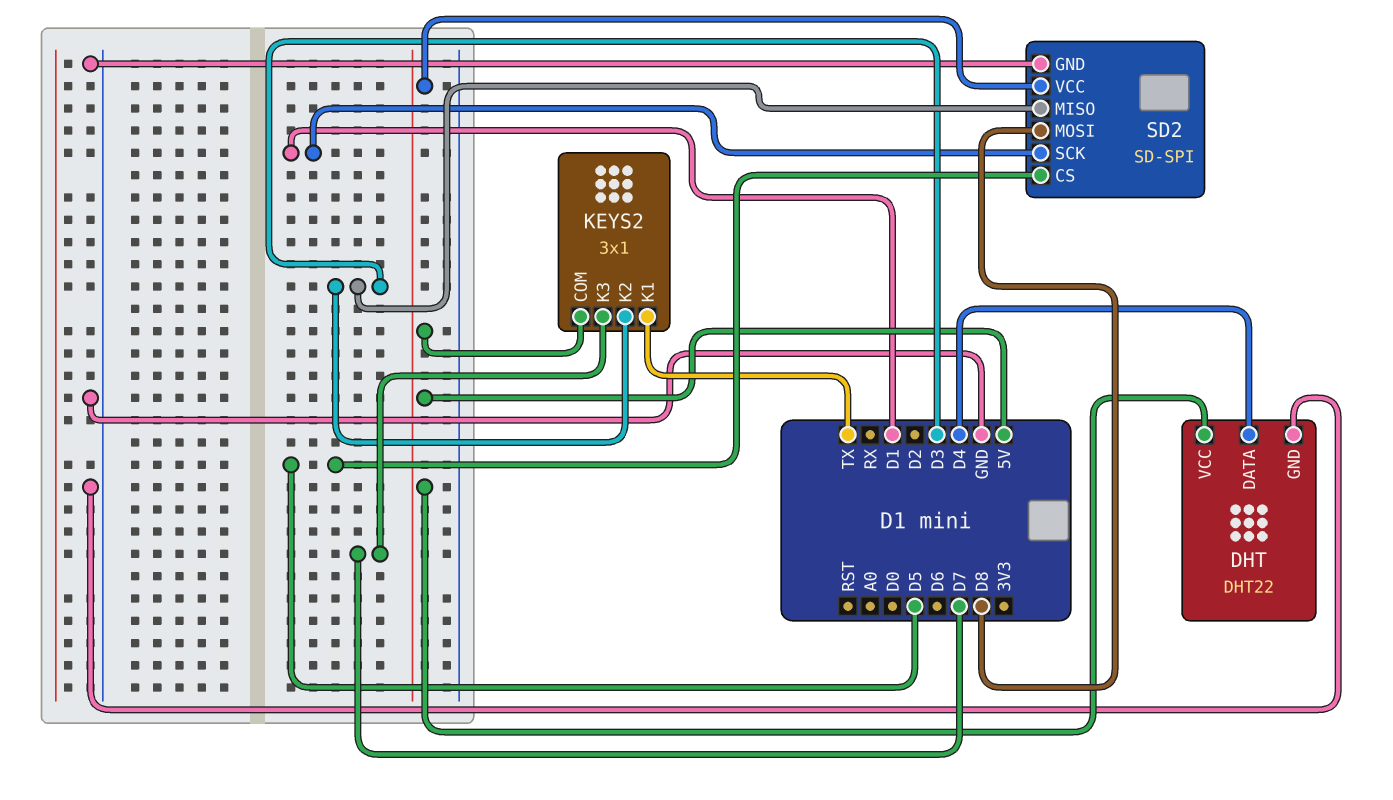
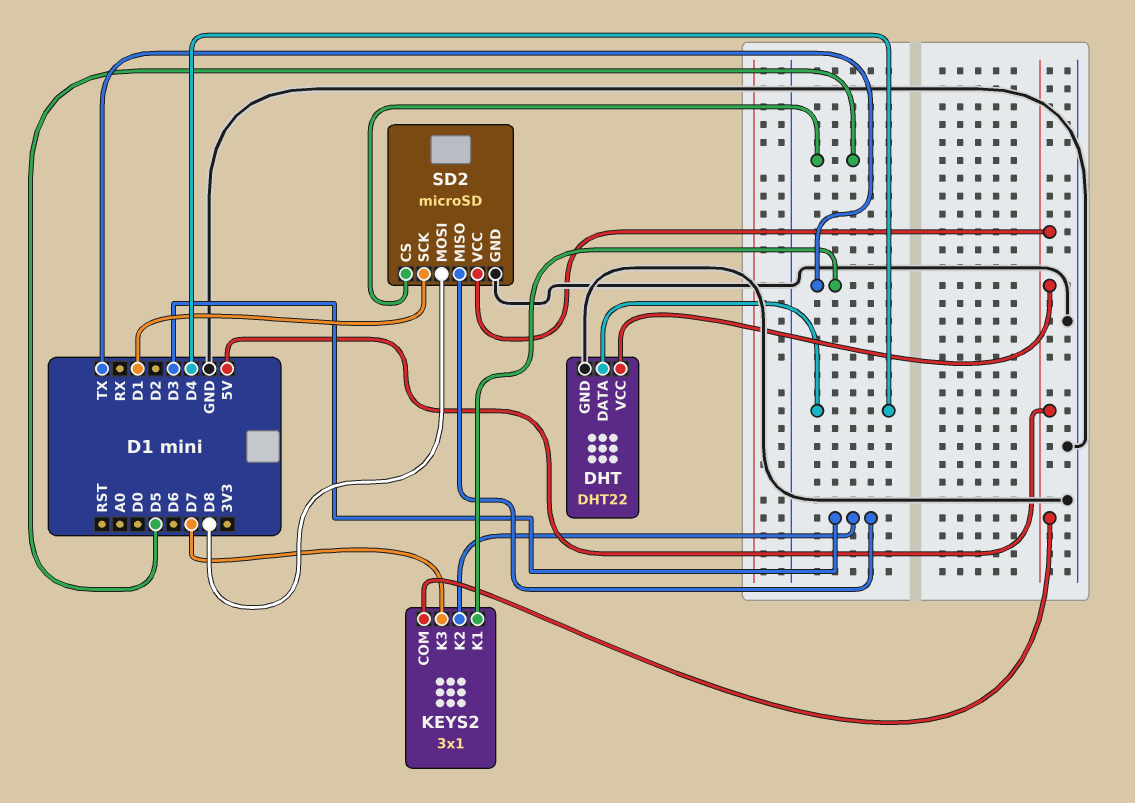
SD2: SD-SPI -> microSD

